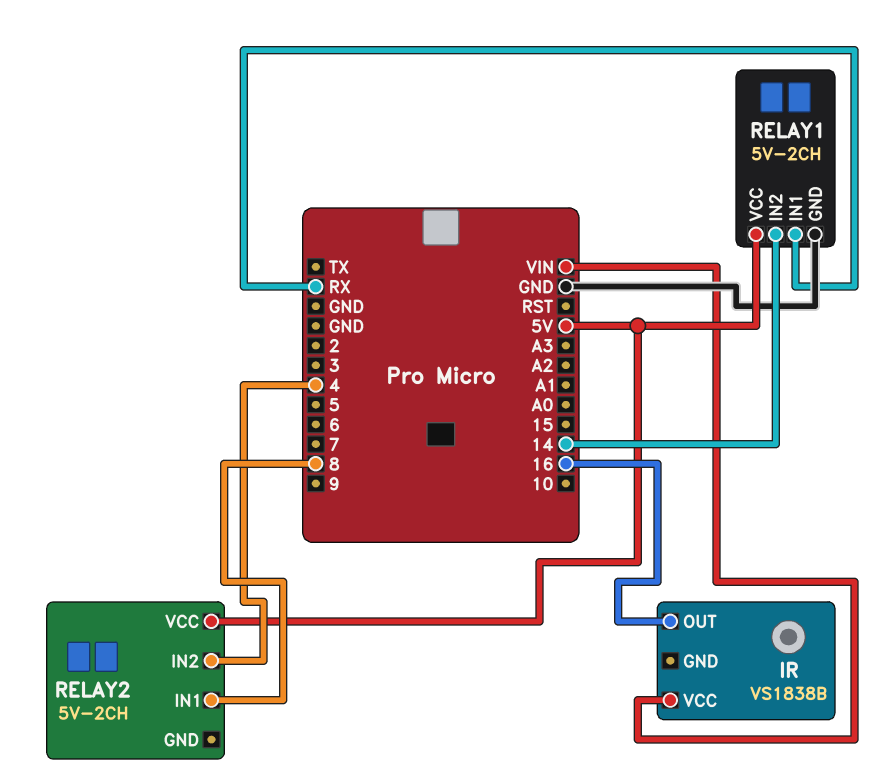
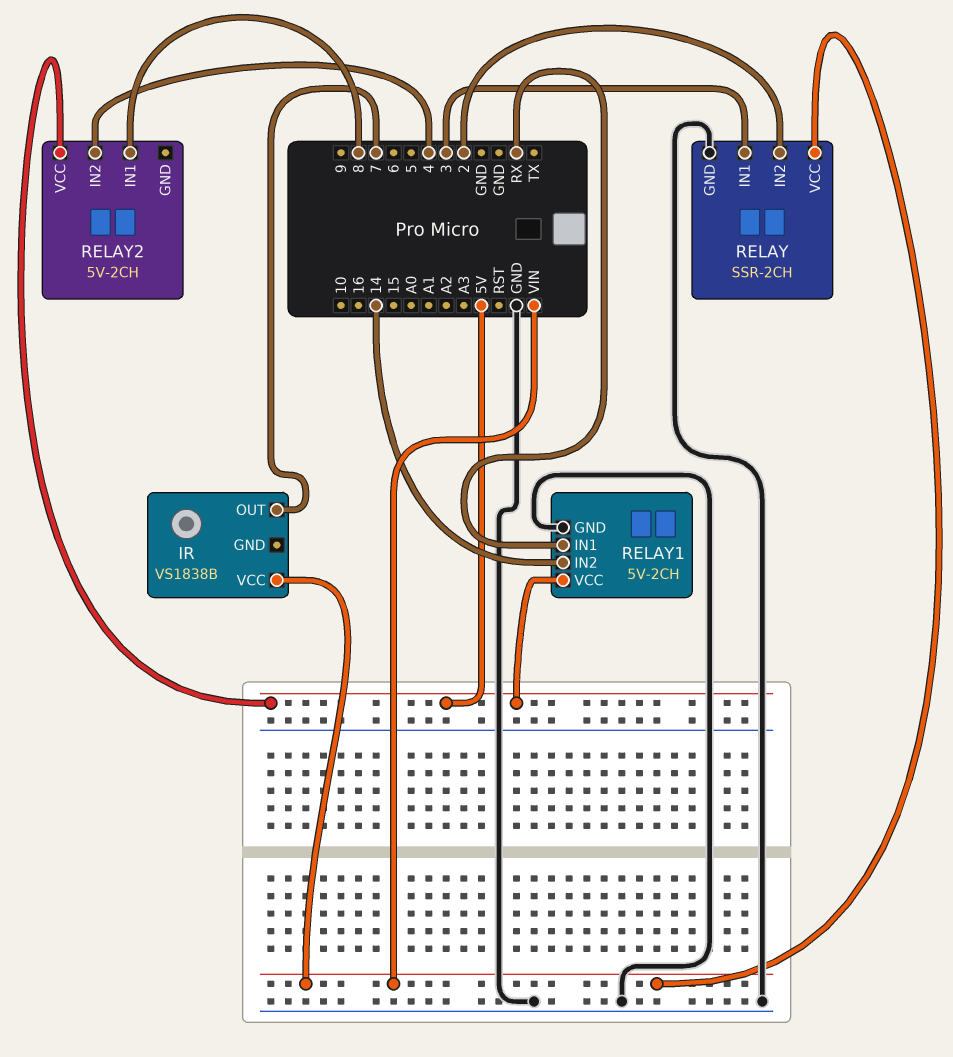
IR pin OUT: 16 -> 7
RELAY: none -> SSR-2CH
RELAY pin GND: none -> GND
RELAY pin IN1: none -> 3
RELAY pin IN2: none -> 2
RELAY pin VCC: none -> VIN

